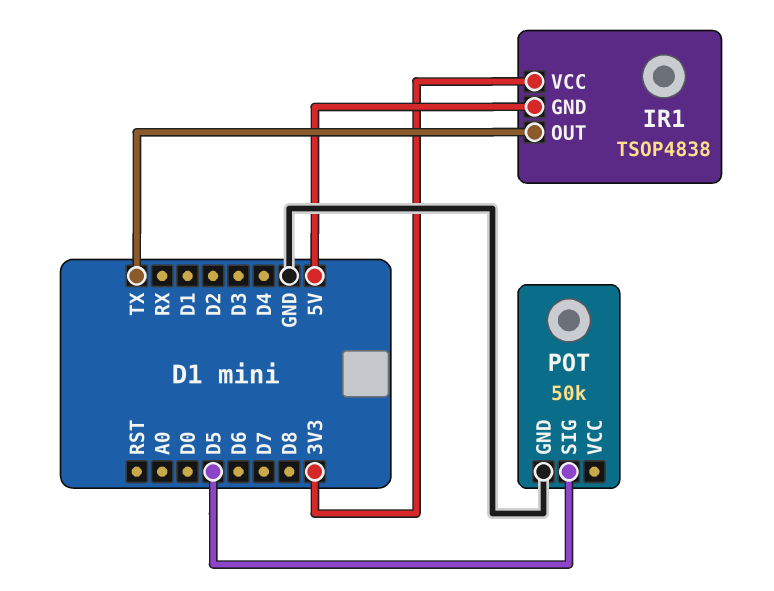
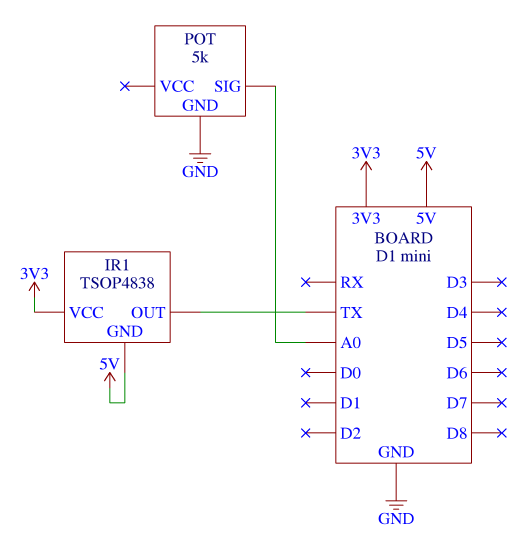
POT: 50k -> 5k
POT pin SIG: D5 -> A0

